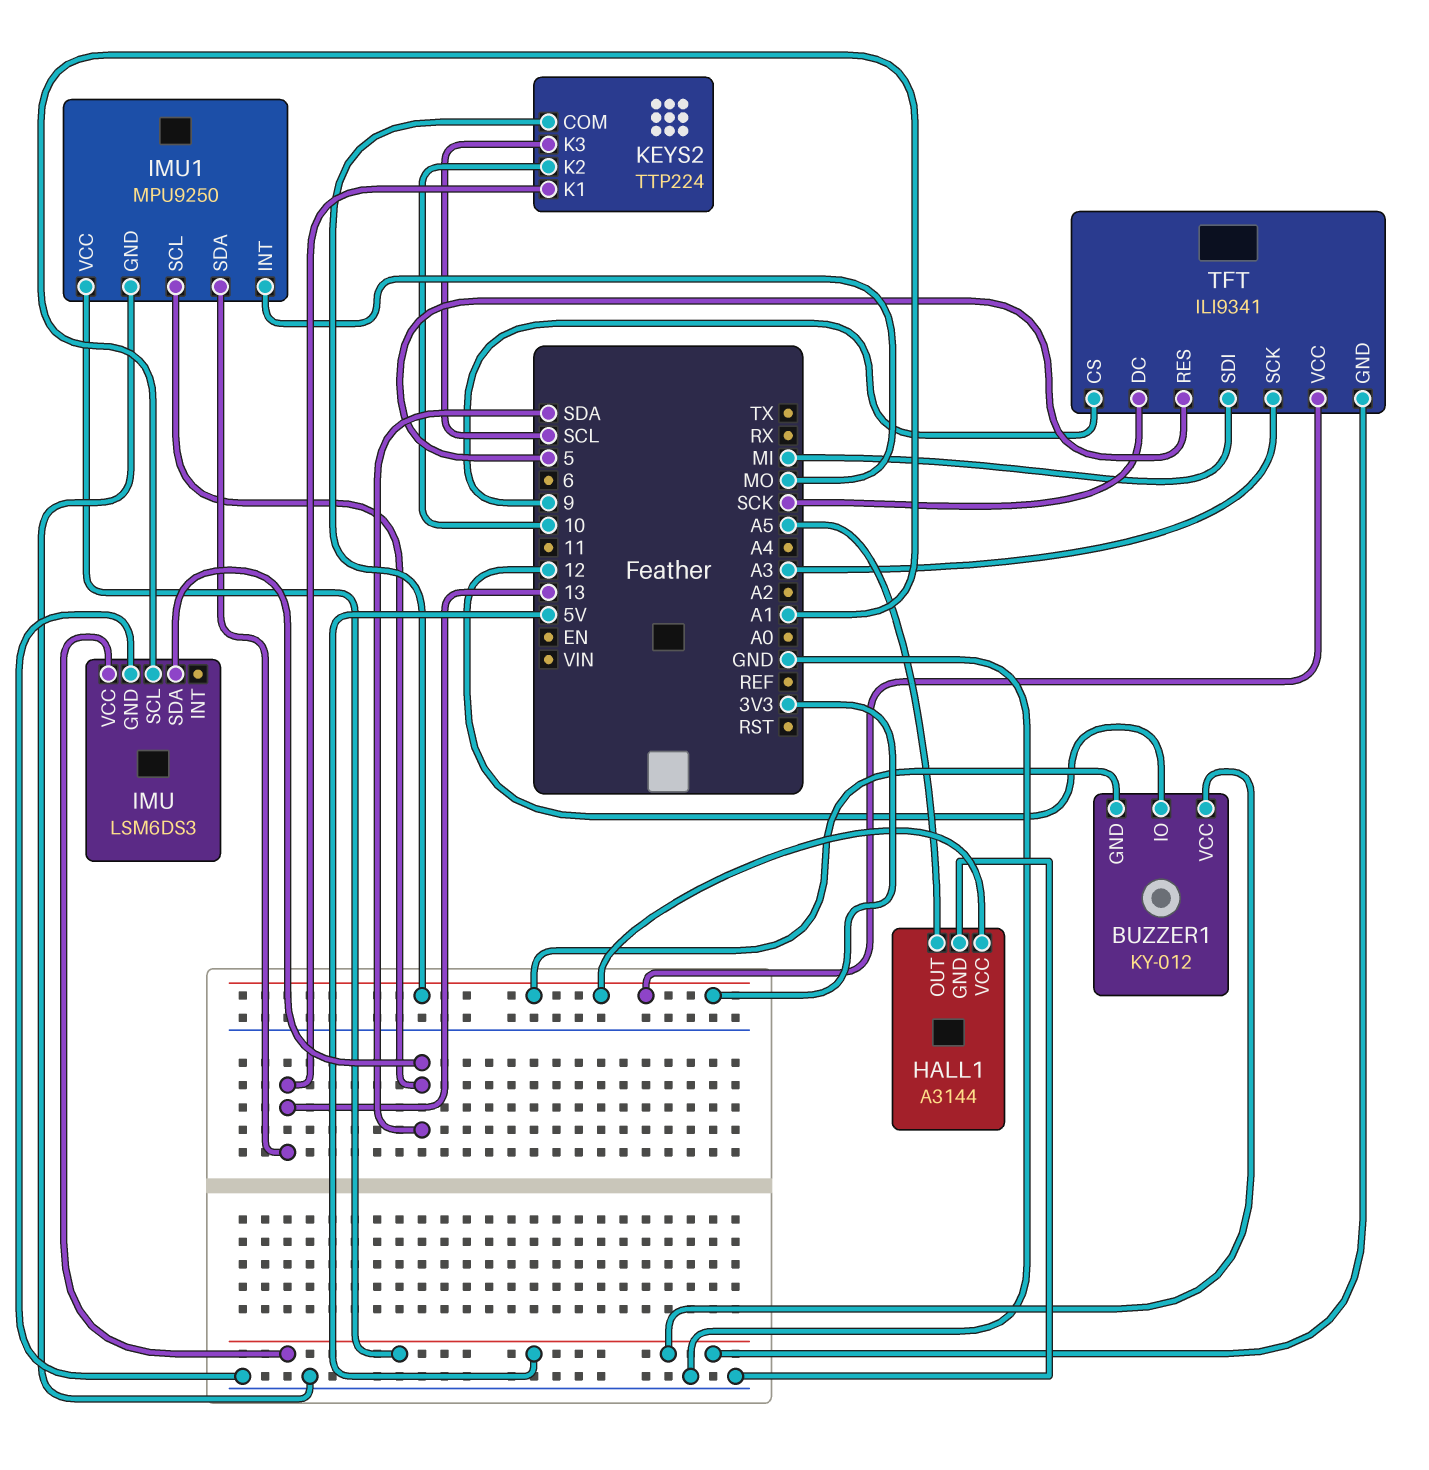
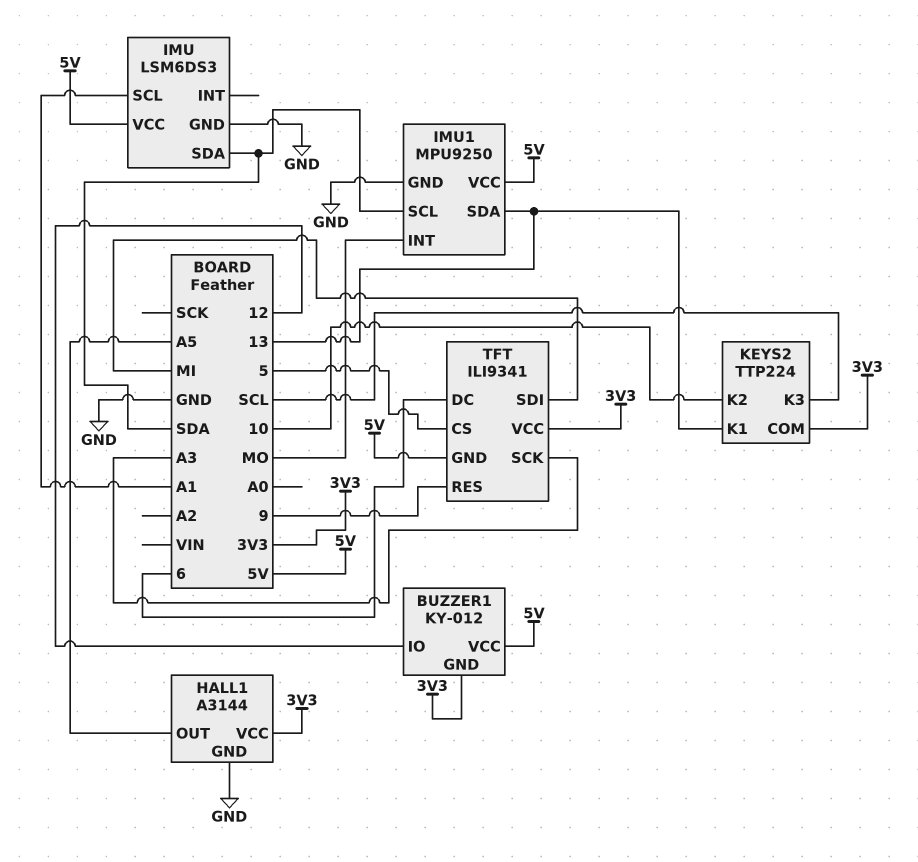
TFT pin CS: 9 -> 5
TFT pin DC: SCK -> 6
TFT pin RES: 5 -> 9

